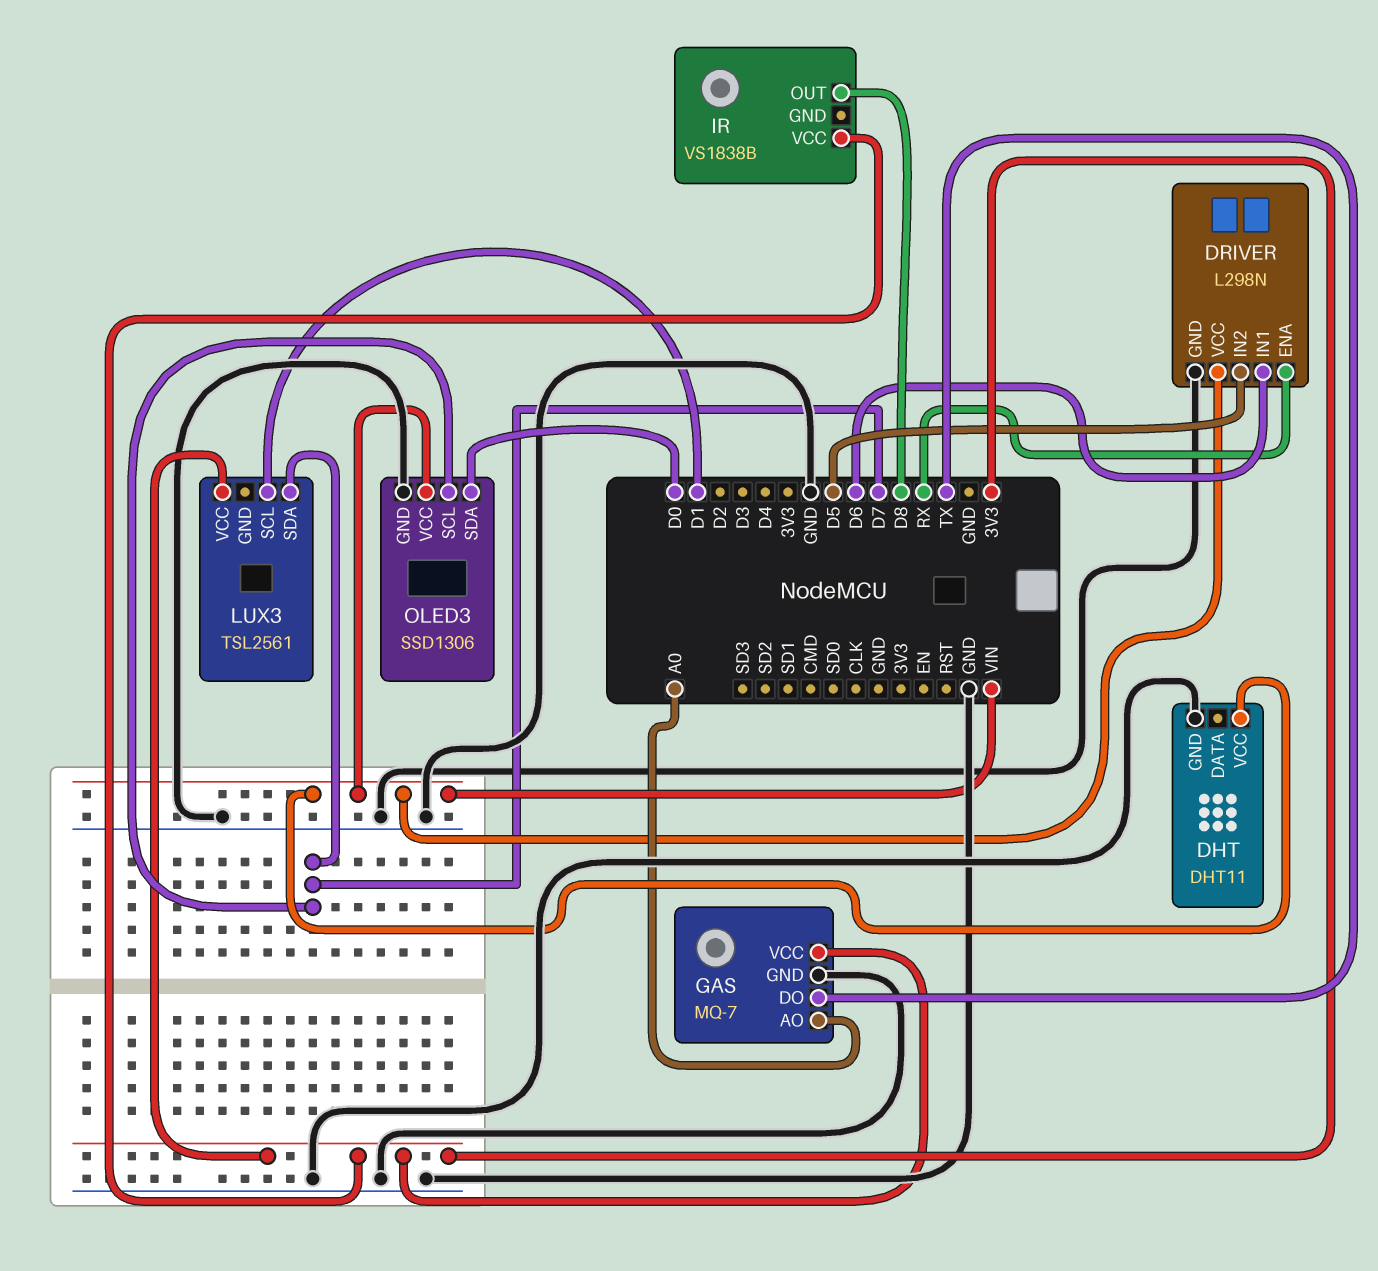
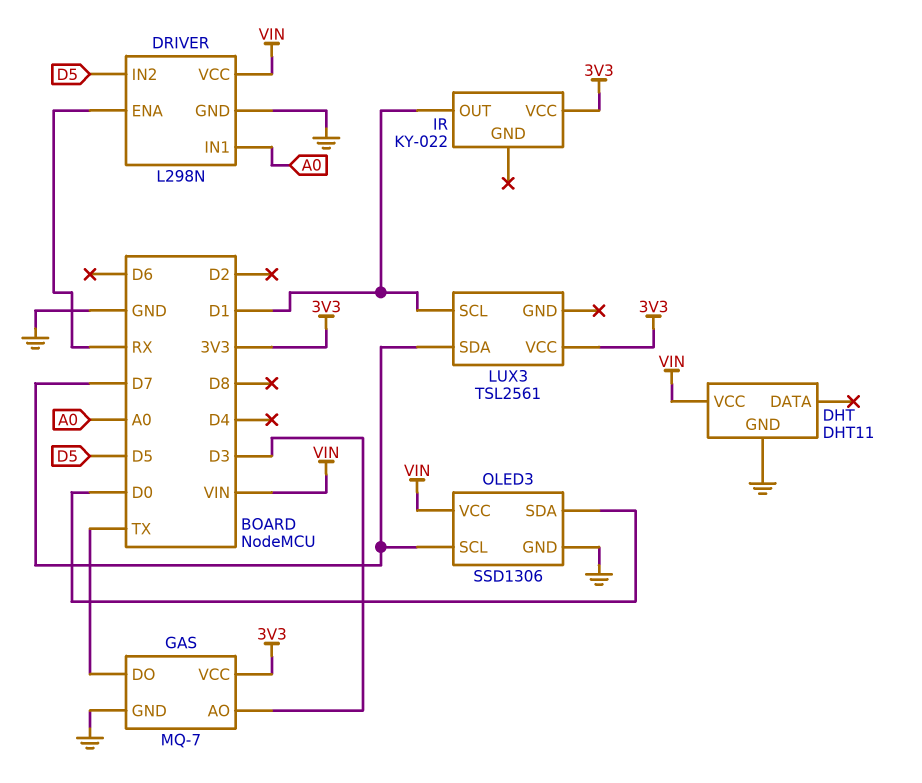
DRIVER pin IN1: D6 -> A0
GAS pin AO: A0 -> D3
IR: VS1838B -> KY-022
IR pin OUT: D8 -> D1

